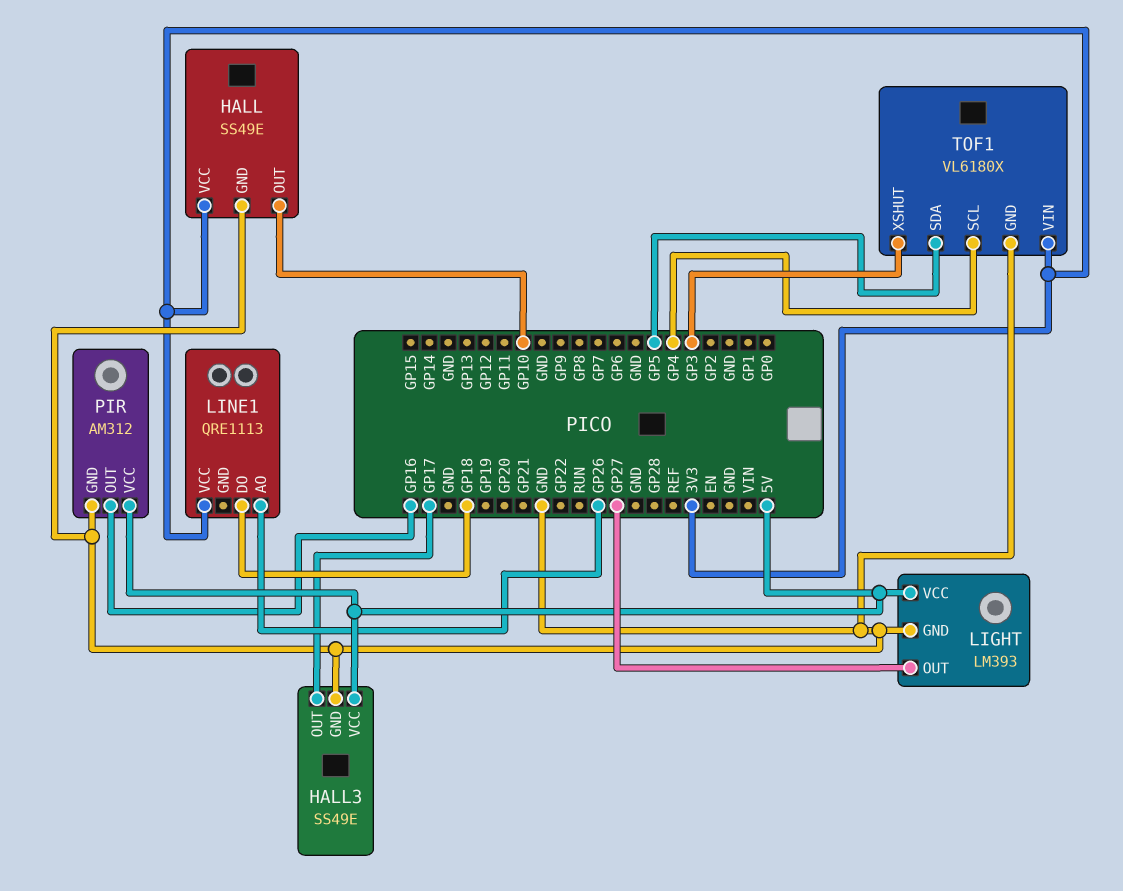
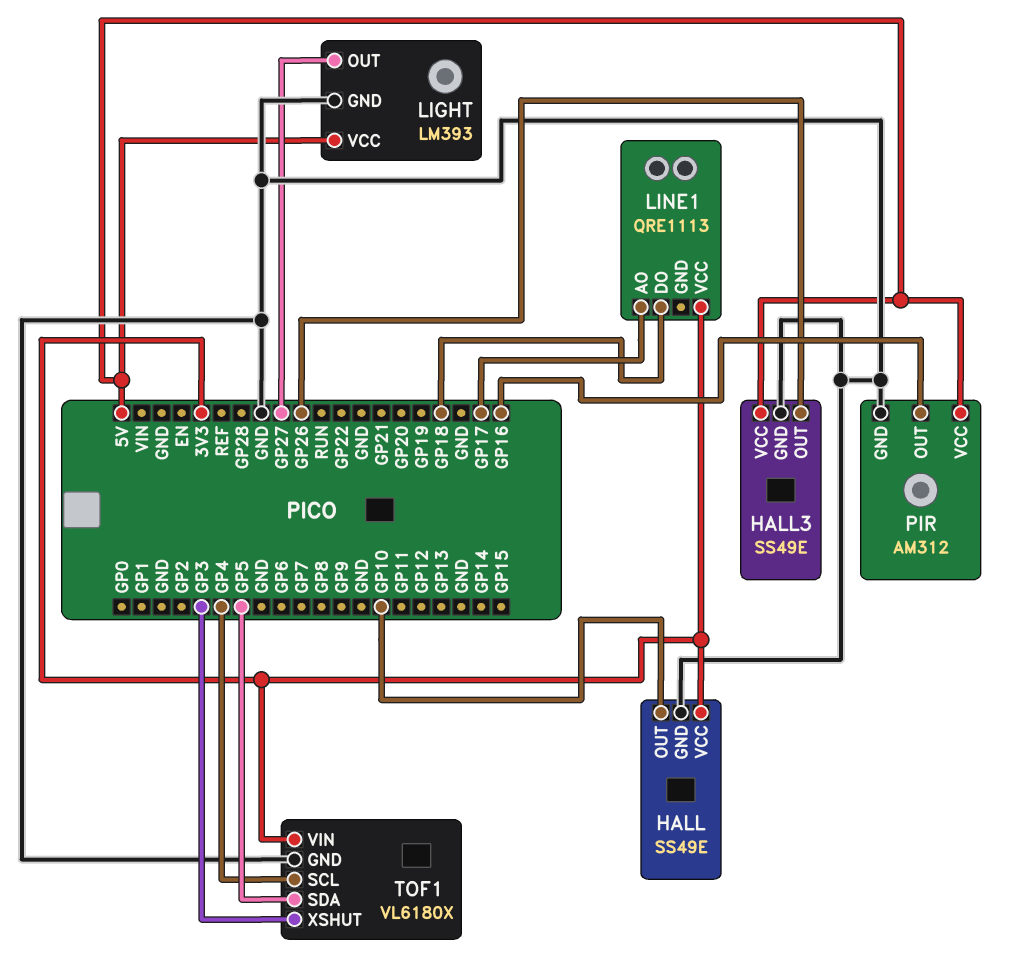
HALL3 pin OUT: GP17 -> GP26
LINE1 pin AO: GP26 -> GP17

